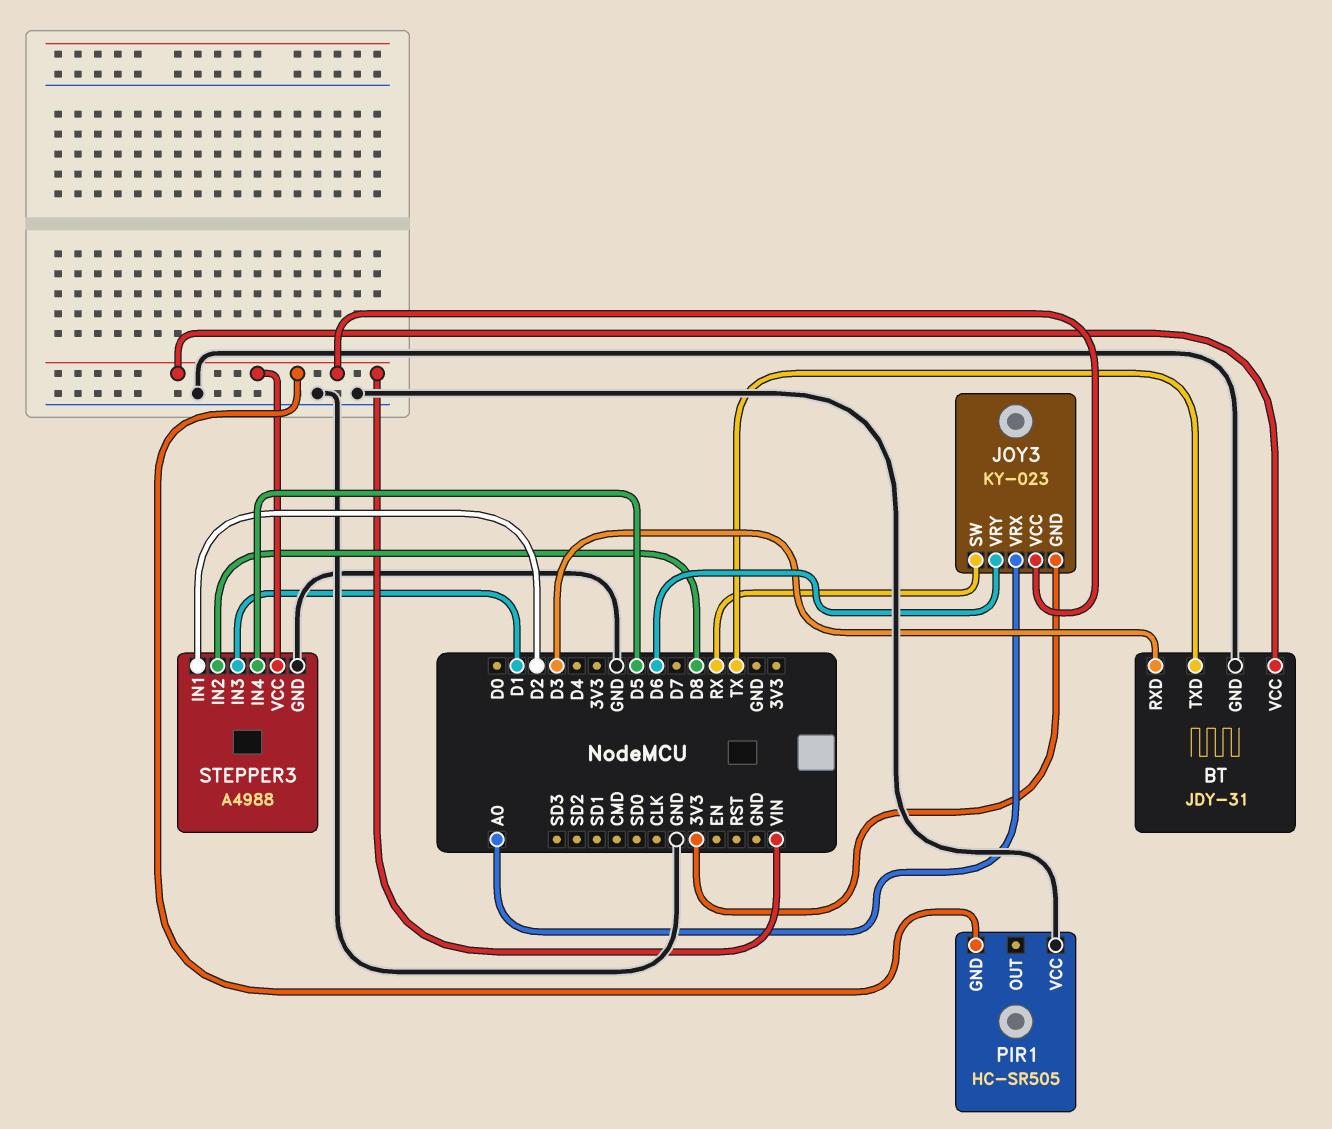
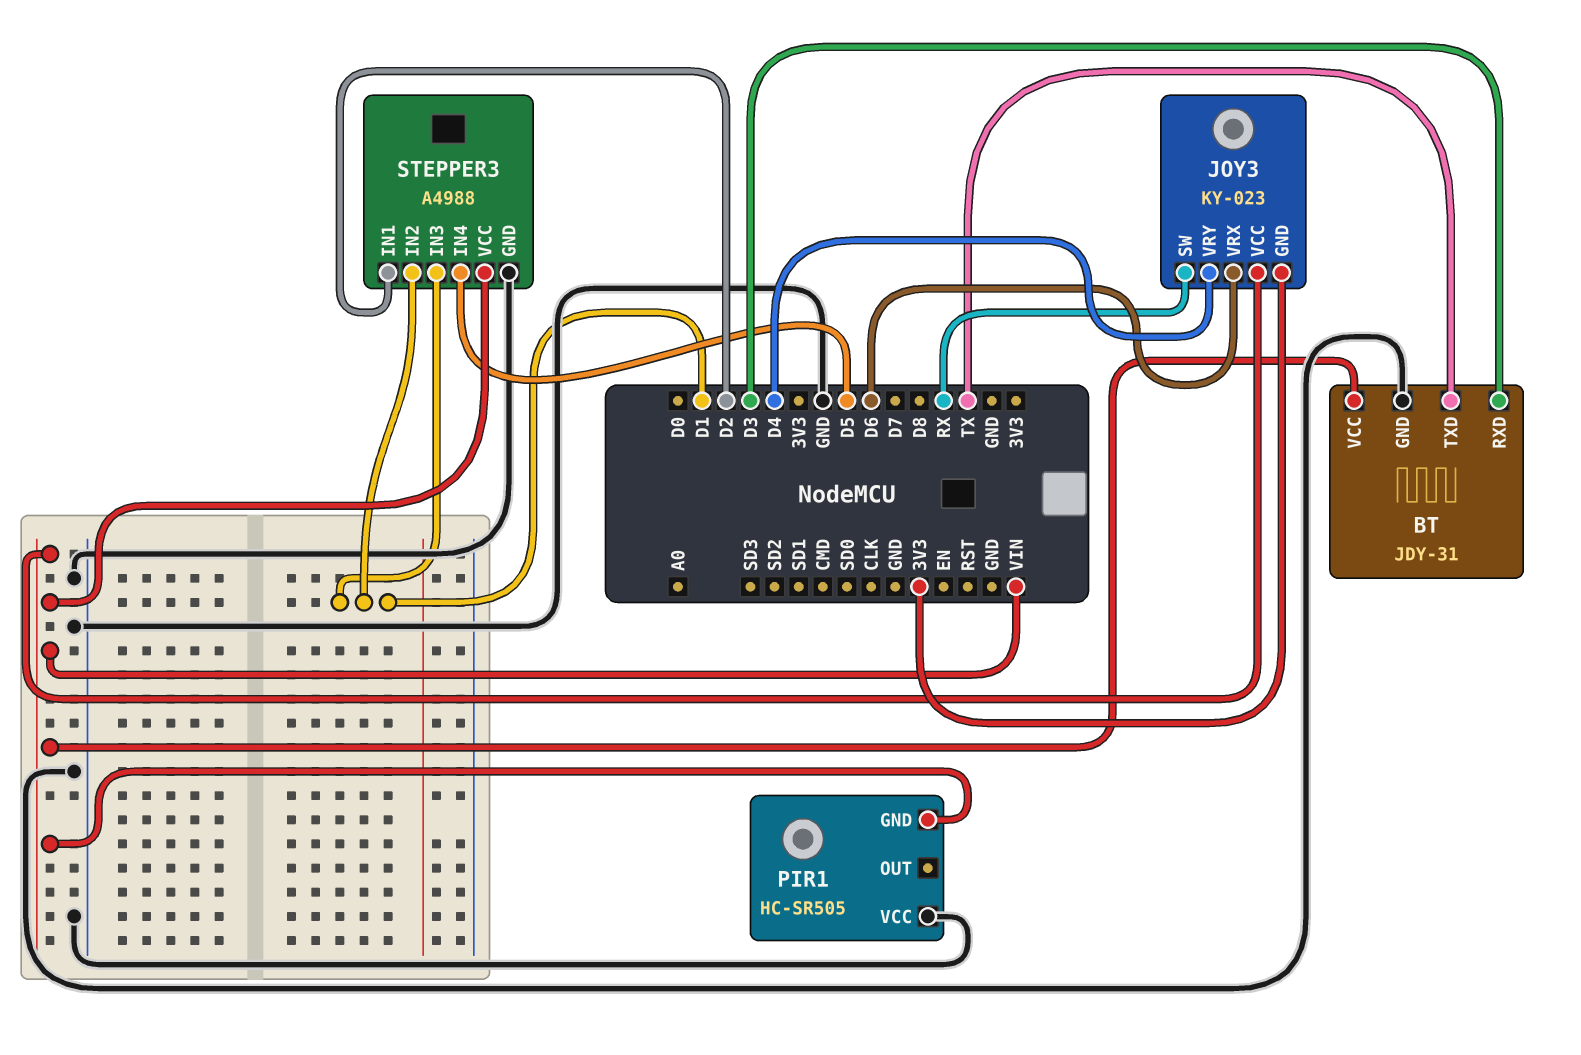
JOY3 pin VRX: A0 -> D6
JOY3 pin VRY: D6 -> D4
STEPPER3 pin IN2: D8 -> D1

